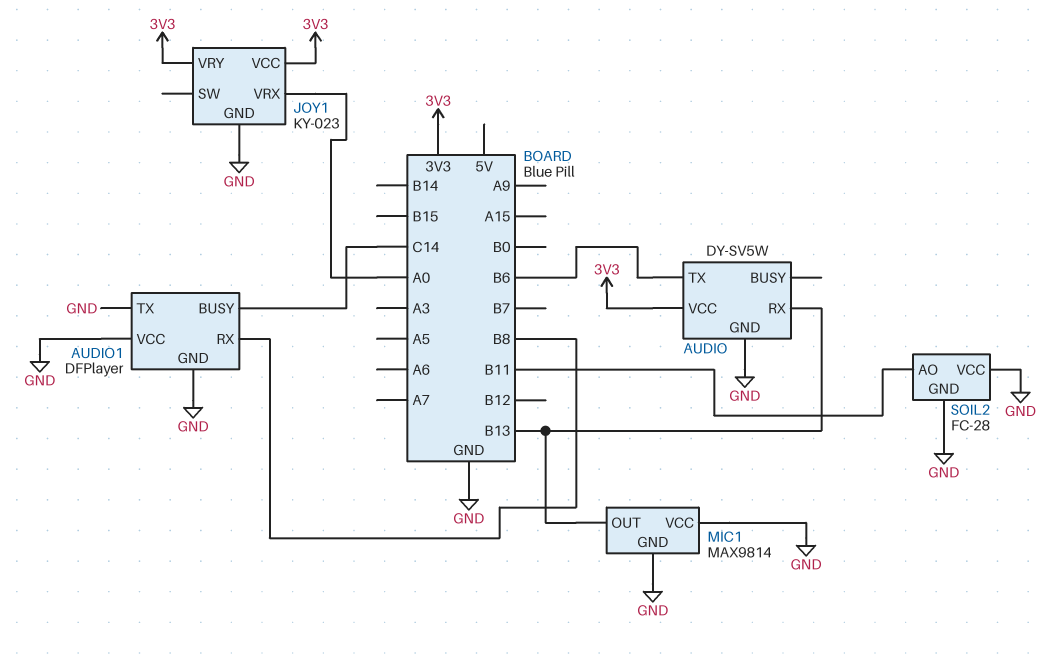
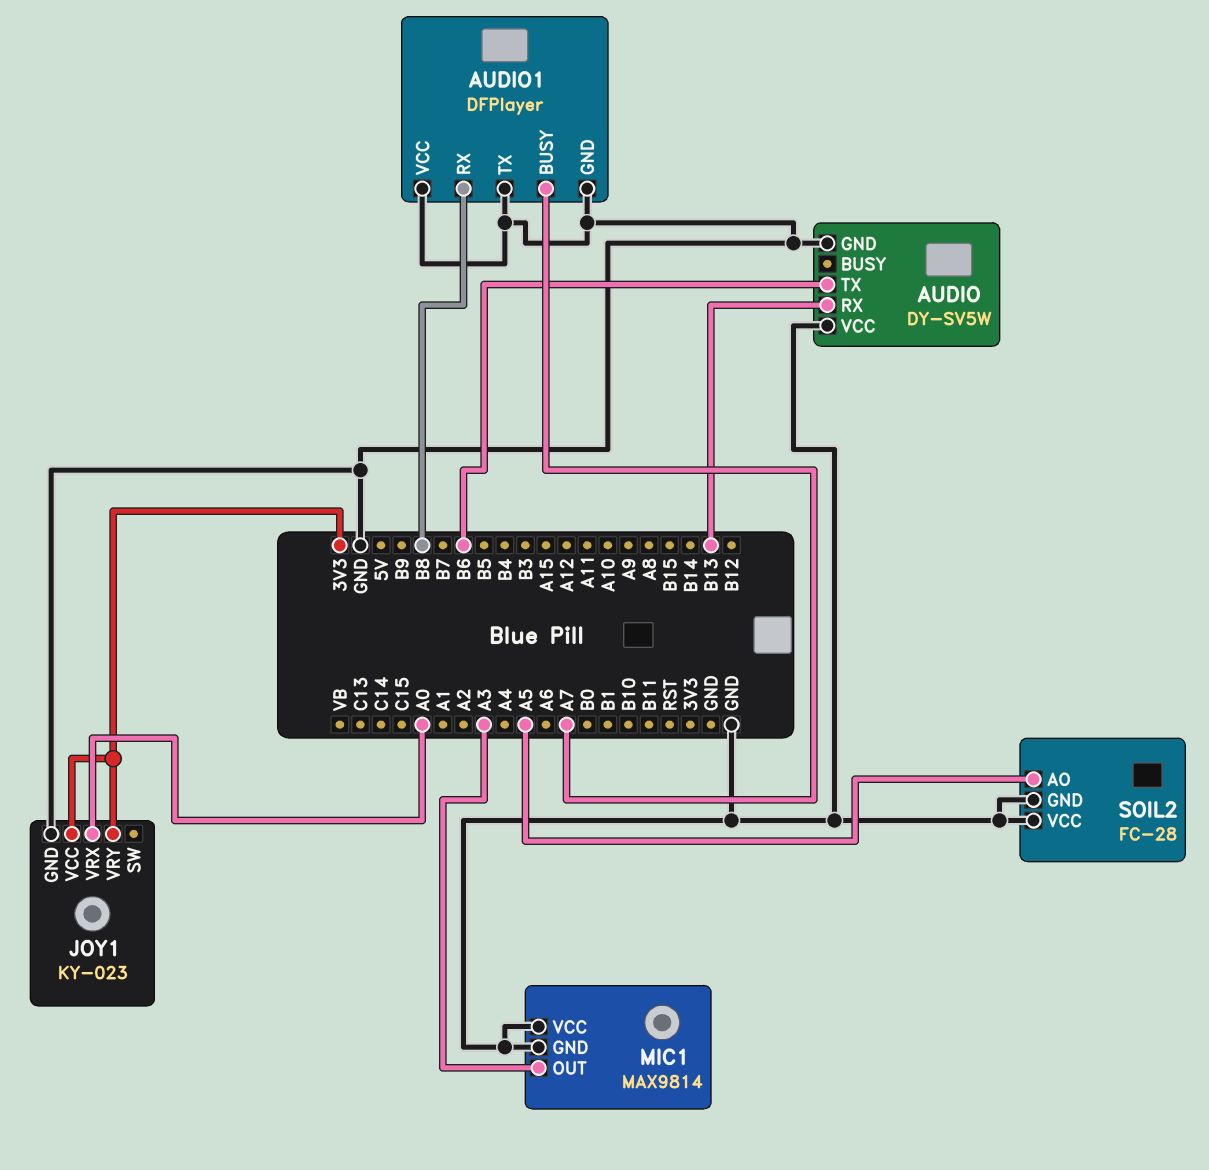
AUDIO pin VCC: 3V3 -> GND
AUDIO1 pin BUSY: C14 -> A7
MIC1 pin OUT: B13 -> A3
SOIL2 pin AO: B11 -> A5

